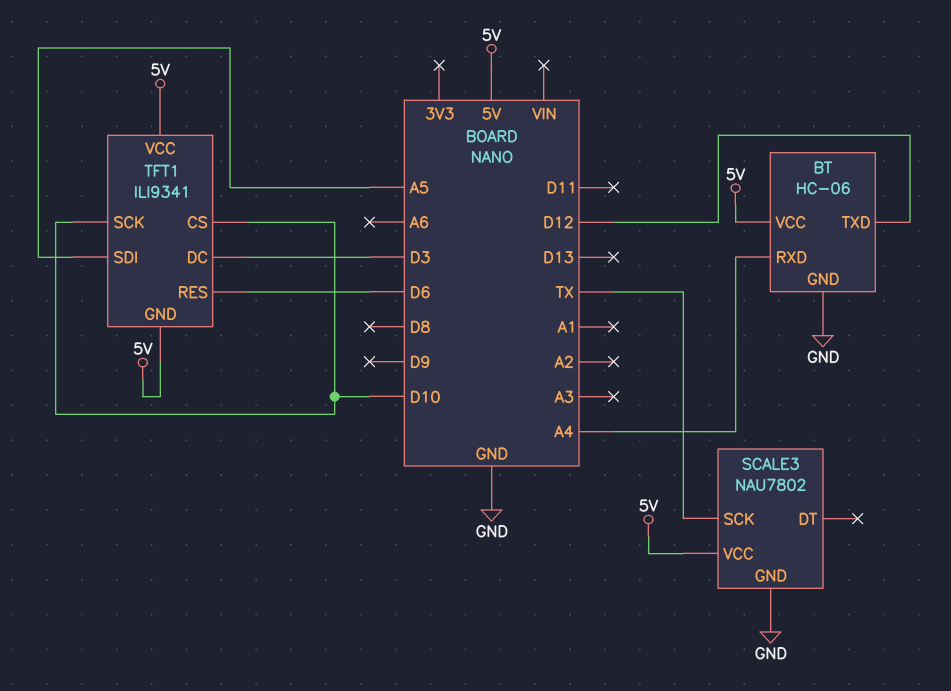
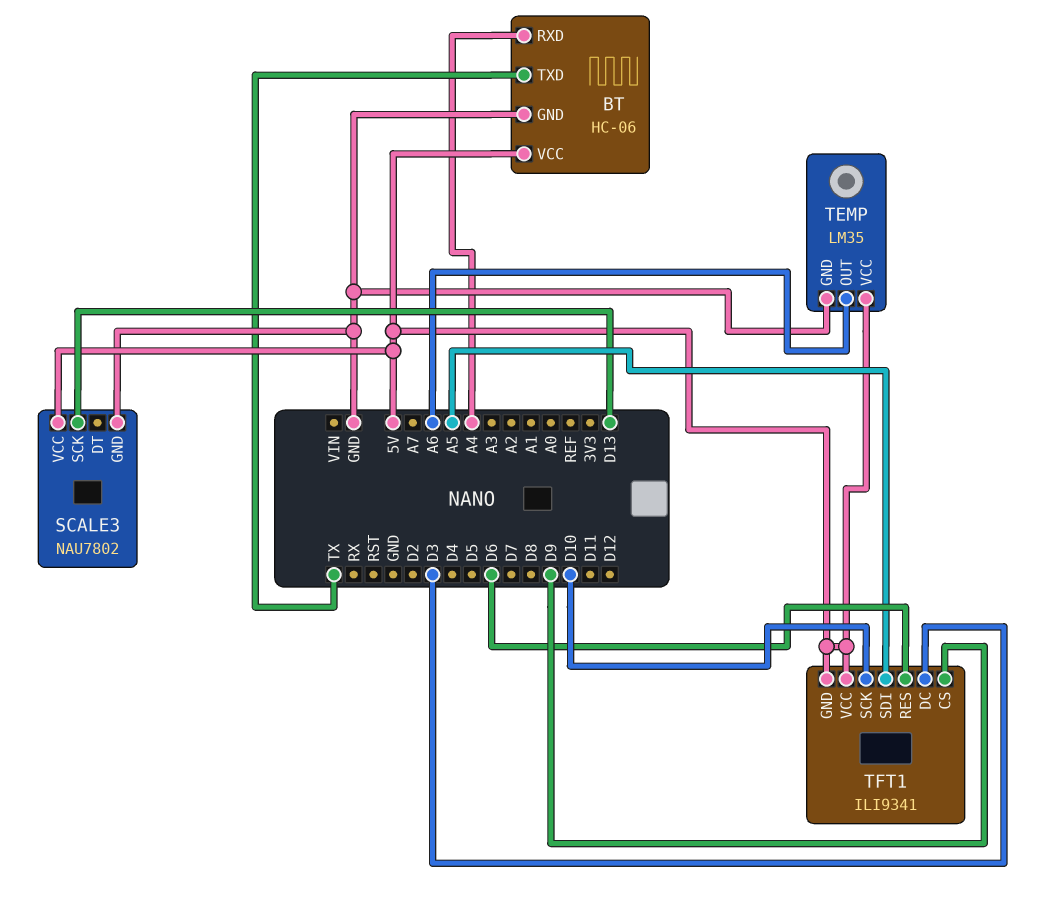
BT pin TXD: D12 -> TX
SCALE3 pin SCK: TX -> D13
TEMP: none -> LM35
TEMP pin GND: none -> GND
TEMP pin OUT: none -> A6
TEMP pin VCC: none -> 5V
TFT1 pin CS: D10 -> D9

